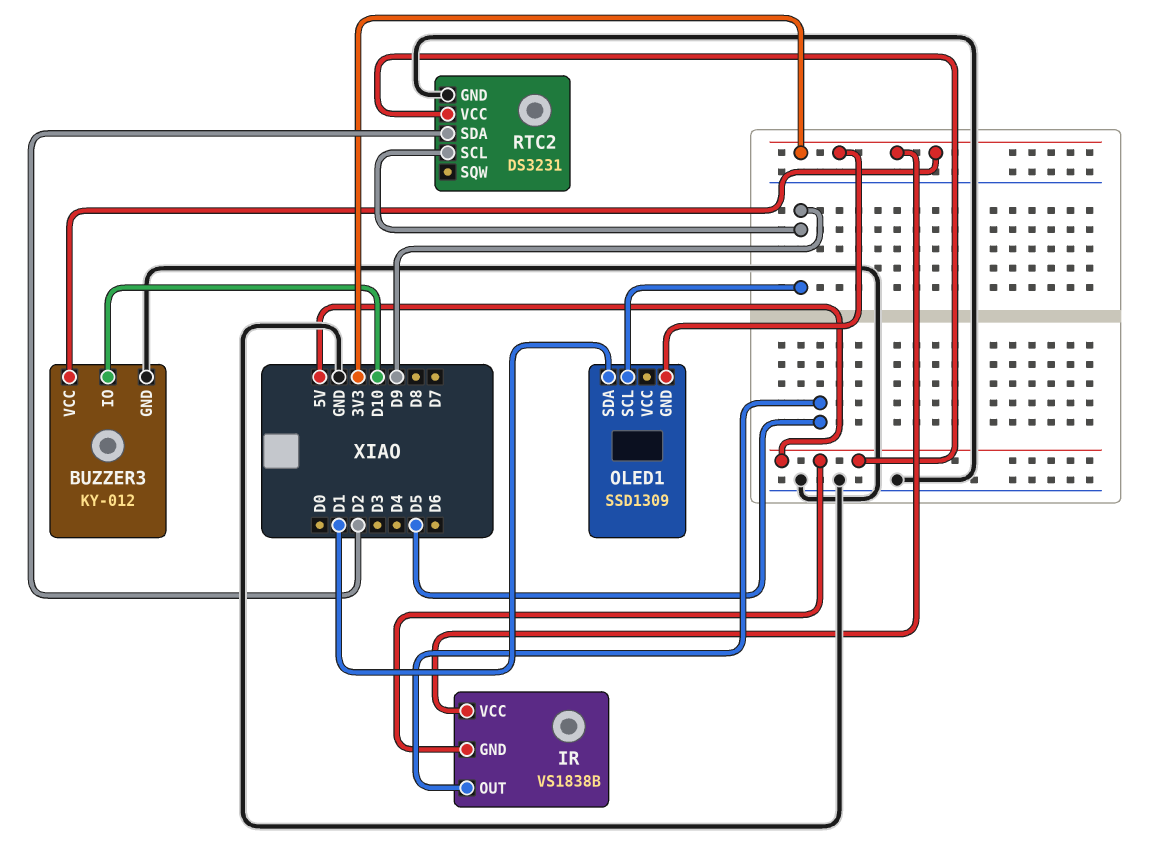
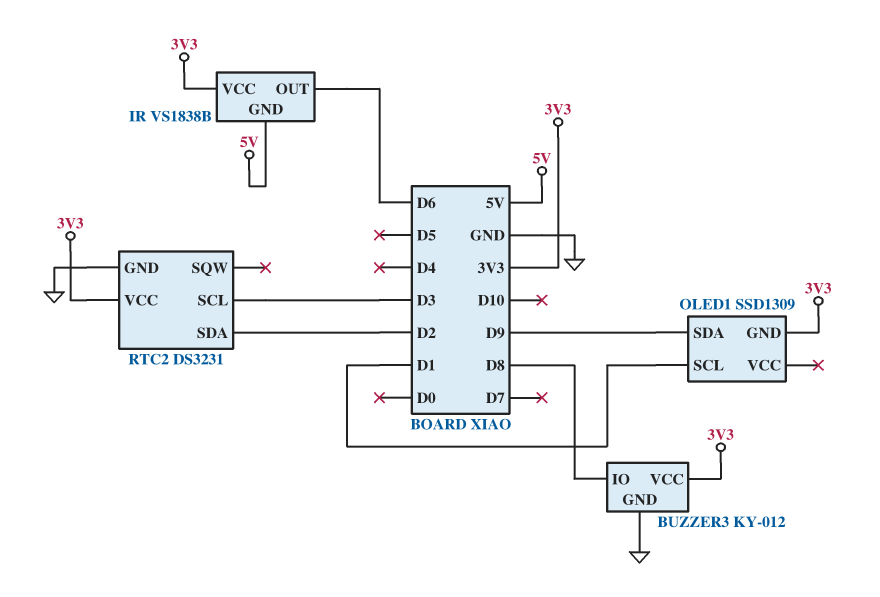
BUZZER3 pin IO: D10 -> D8
IR pin OUT: D5 -> D6
OLED1 pin SCL: D9 -> D1
OLED1 pin SDA: D1 -> D9
RTC2 pin SCL: D9 -> D3
RTC2 pin VCC: 5V -> 3V3

